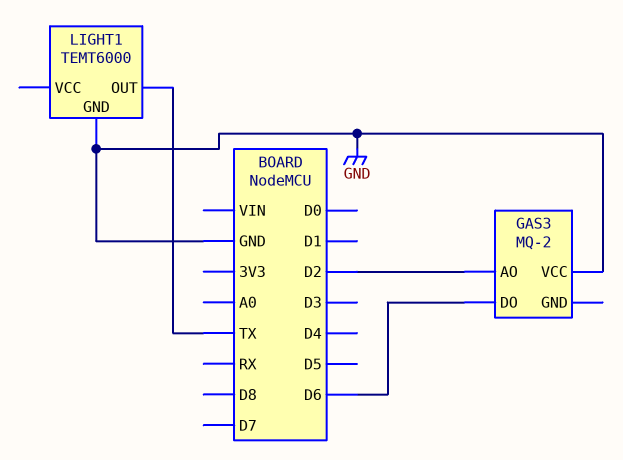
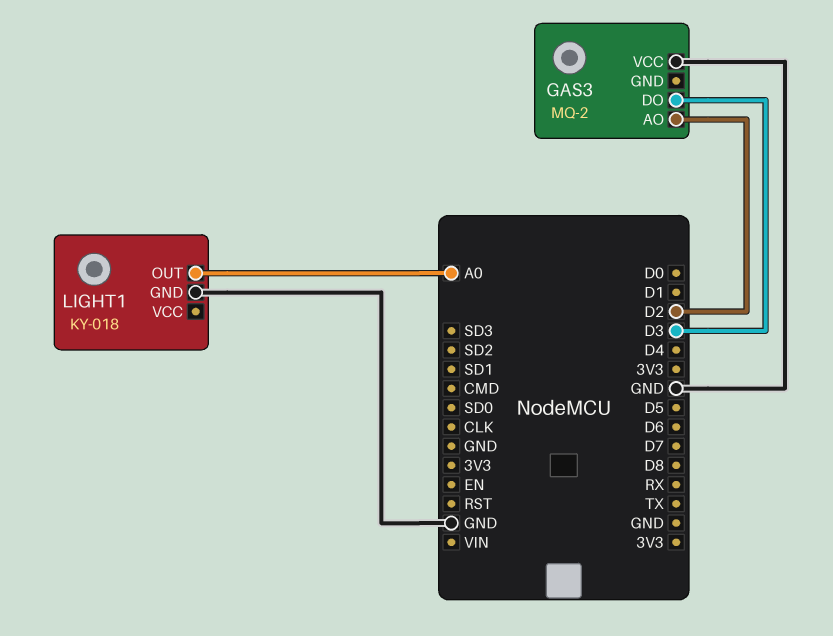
GAS3 pin DO: D6 -> D3
LIGHT1: TEMT6000 -> KY-018
LIGHT1 pin OUT: TX -> A0

